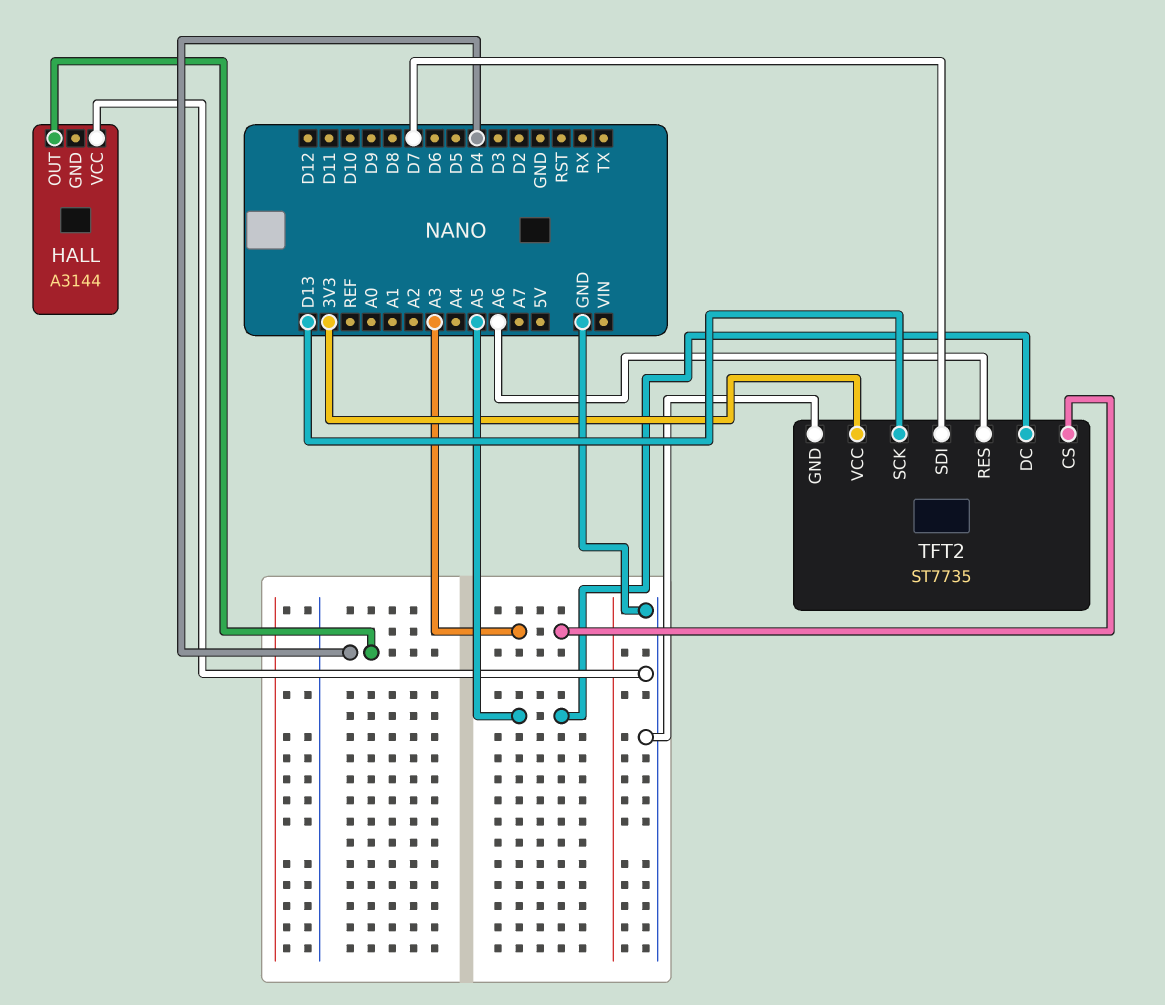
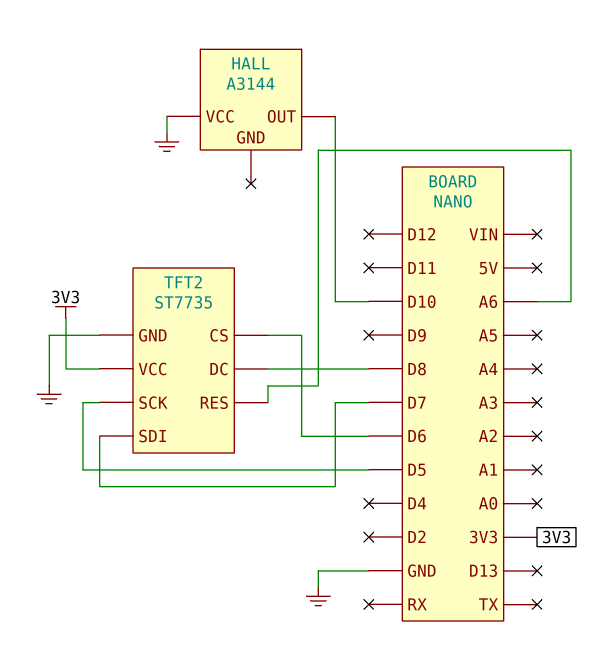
HALL pin OUT: D4 -> D10
TFT2 pin CS: A3 -> D6
TFT2 pin DC: A5 -> D8
TFT2 pin SCK: D13 -> D5

